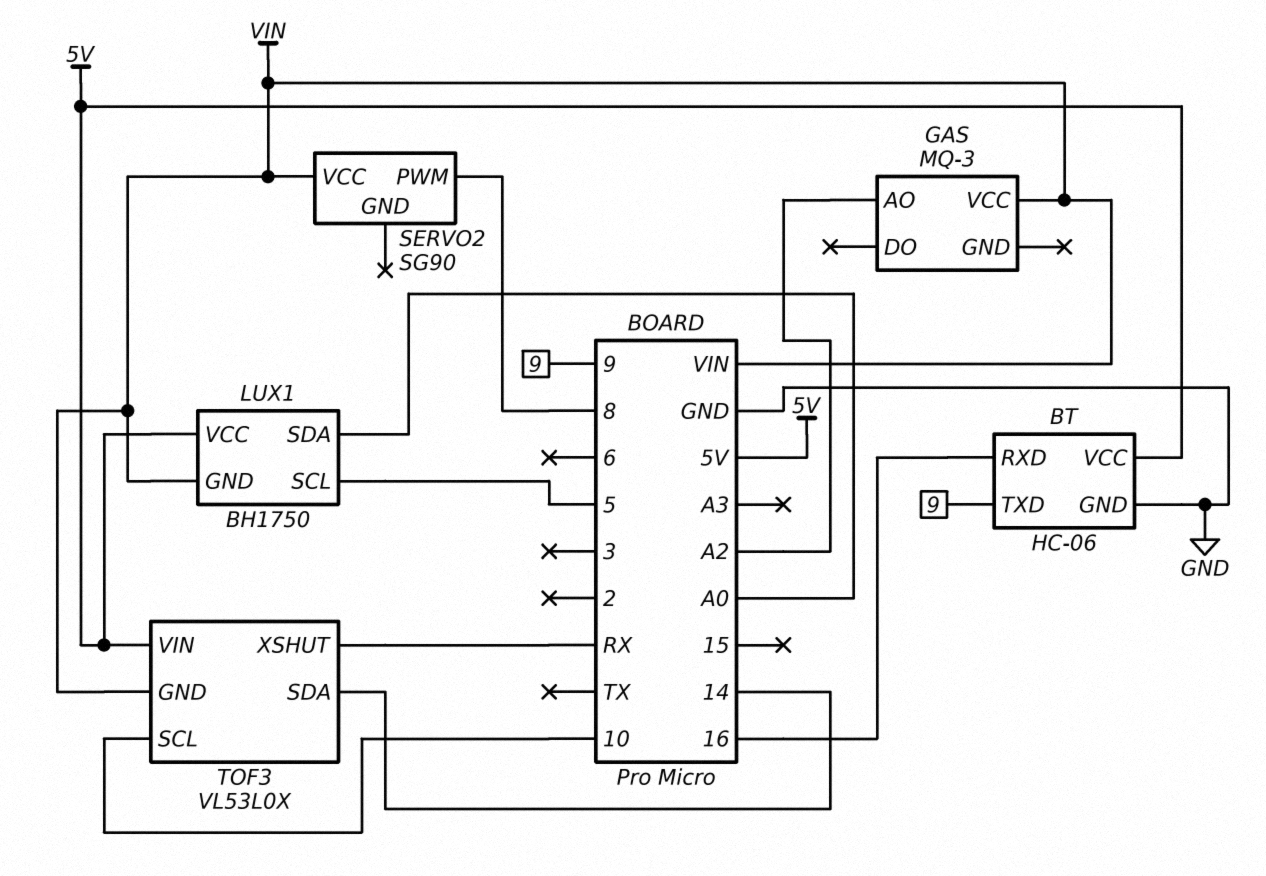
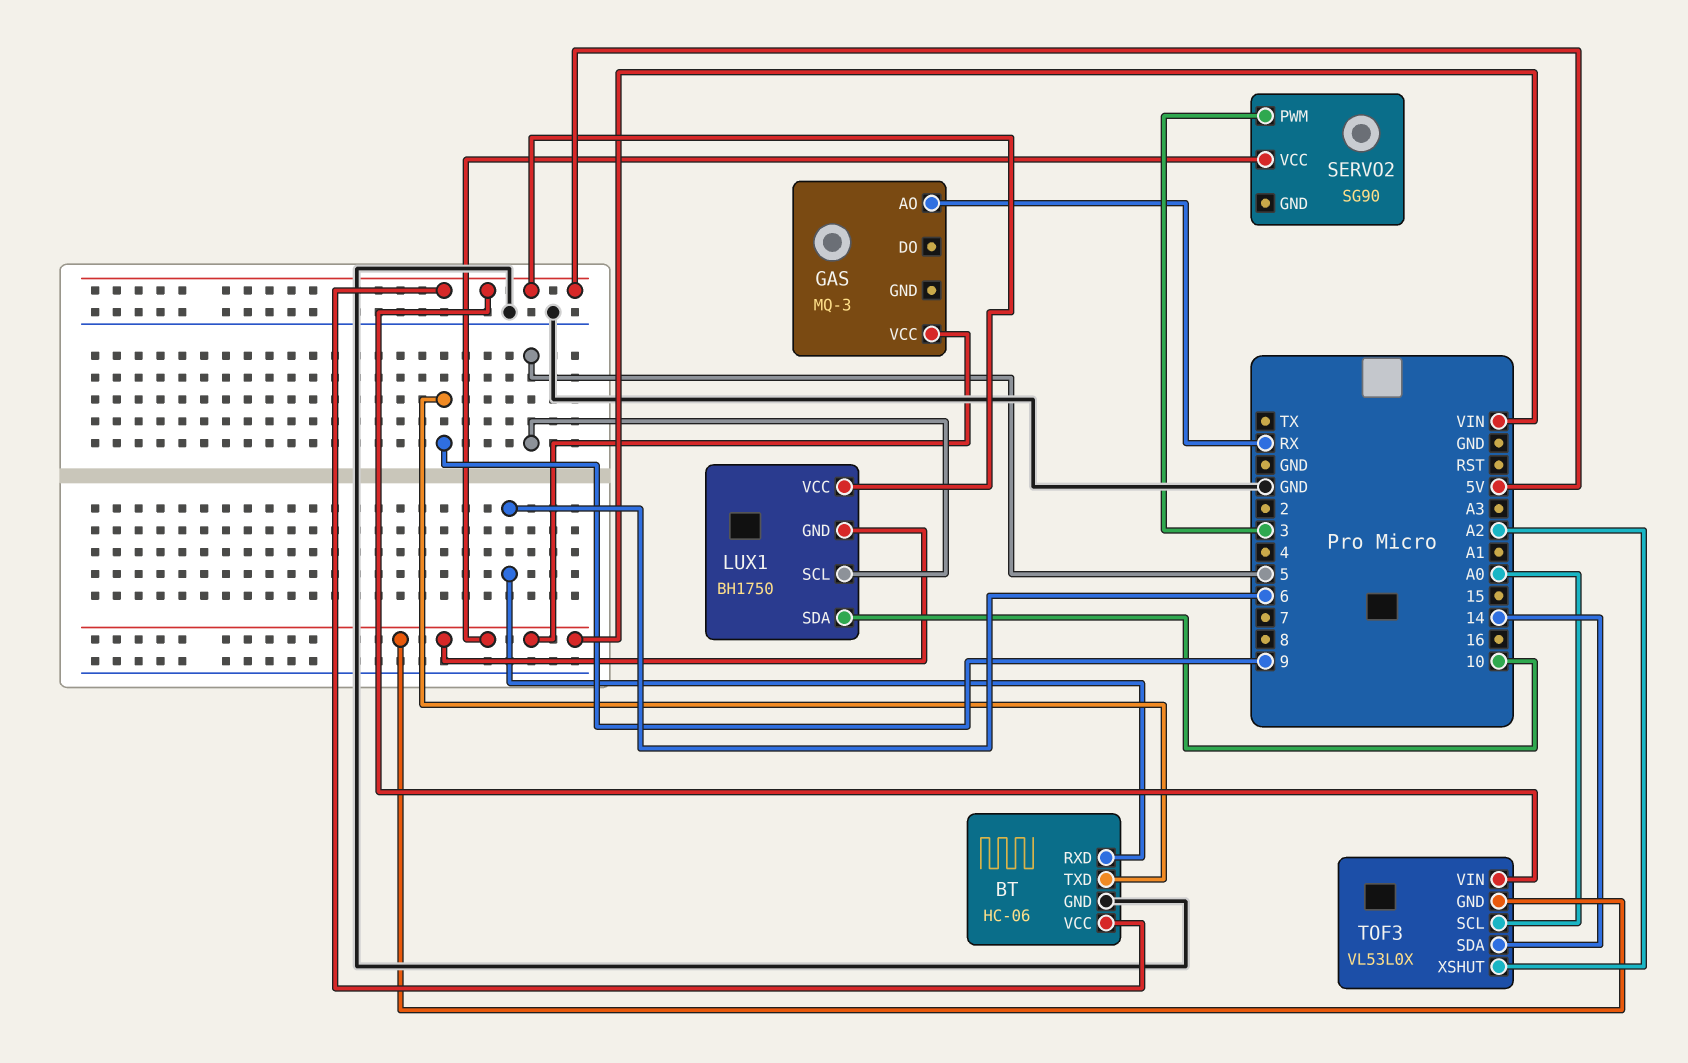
BT pin RXD: 16 -> 6
GAS pin AO: A2 -> RX
LUX1 pin SDA: A0 -> 10
SERVO2 pin PWM: 8 -> 3
TOF3 pin SCL: 10 -> A0
TOF3 pin XSHUT: RX -> A2

